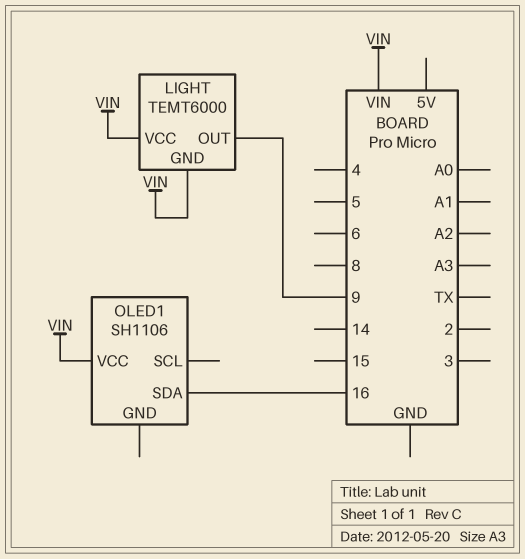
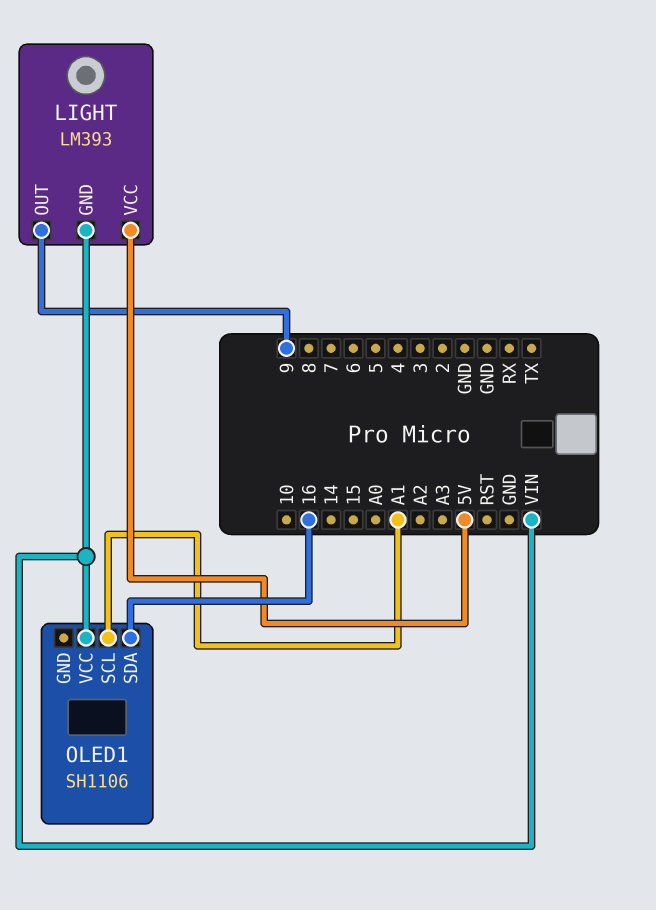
LIGHT: TEMT6000 -> LM393
LIGHT pin VCC: VIN -> 5V
OLED1 pin SCL: none -> A1

